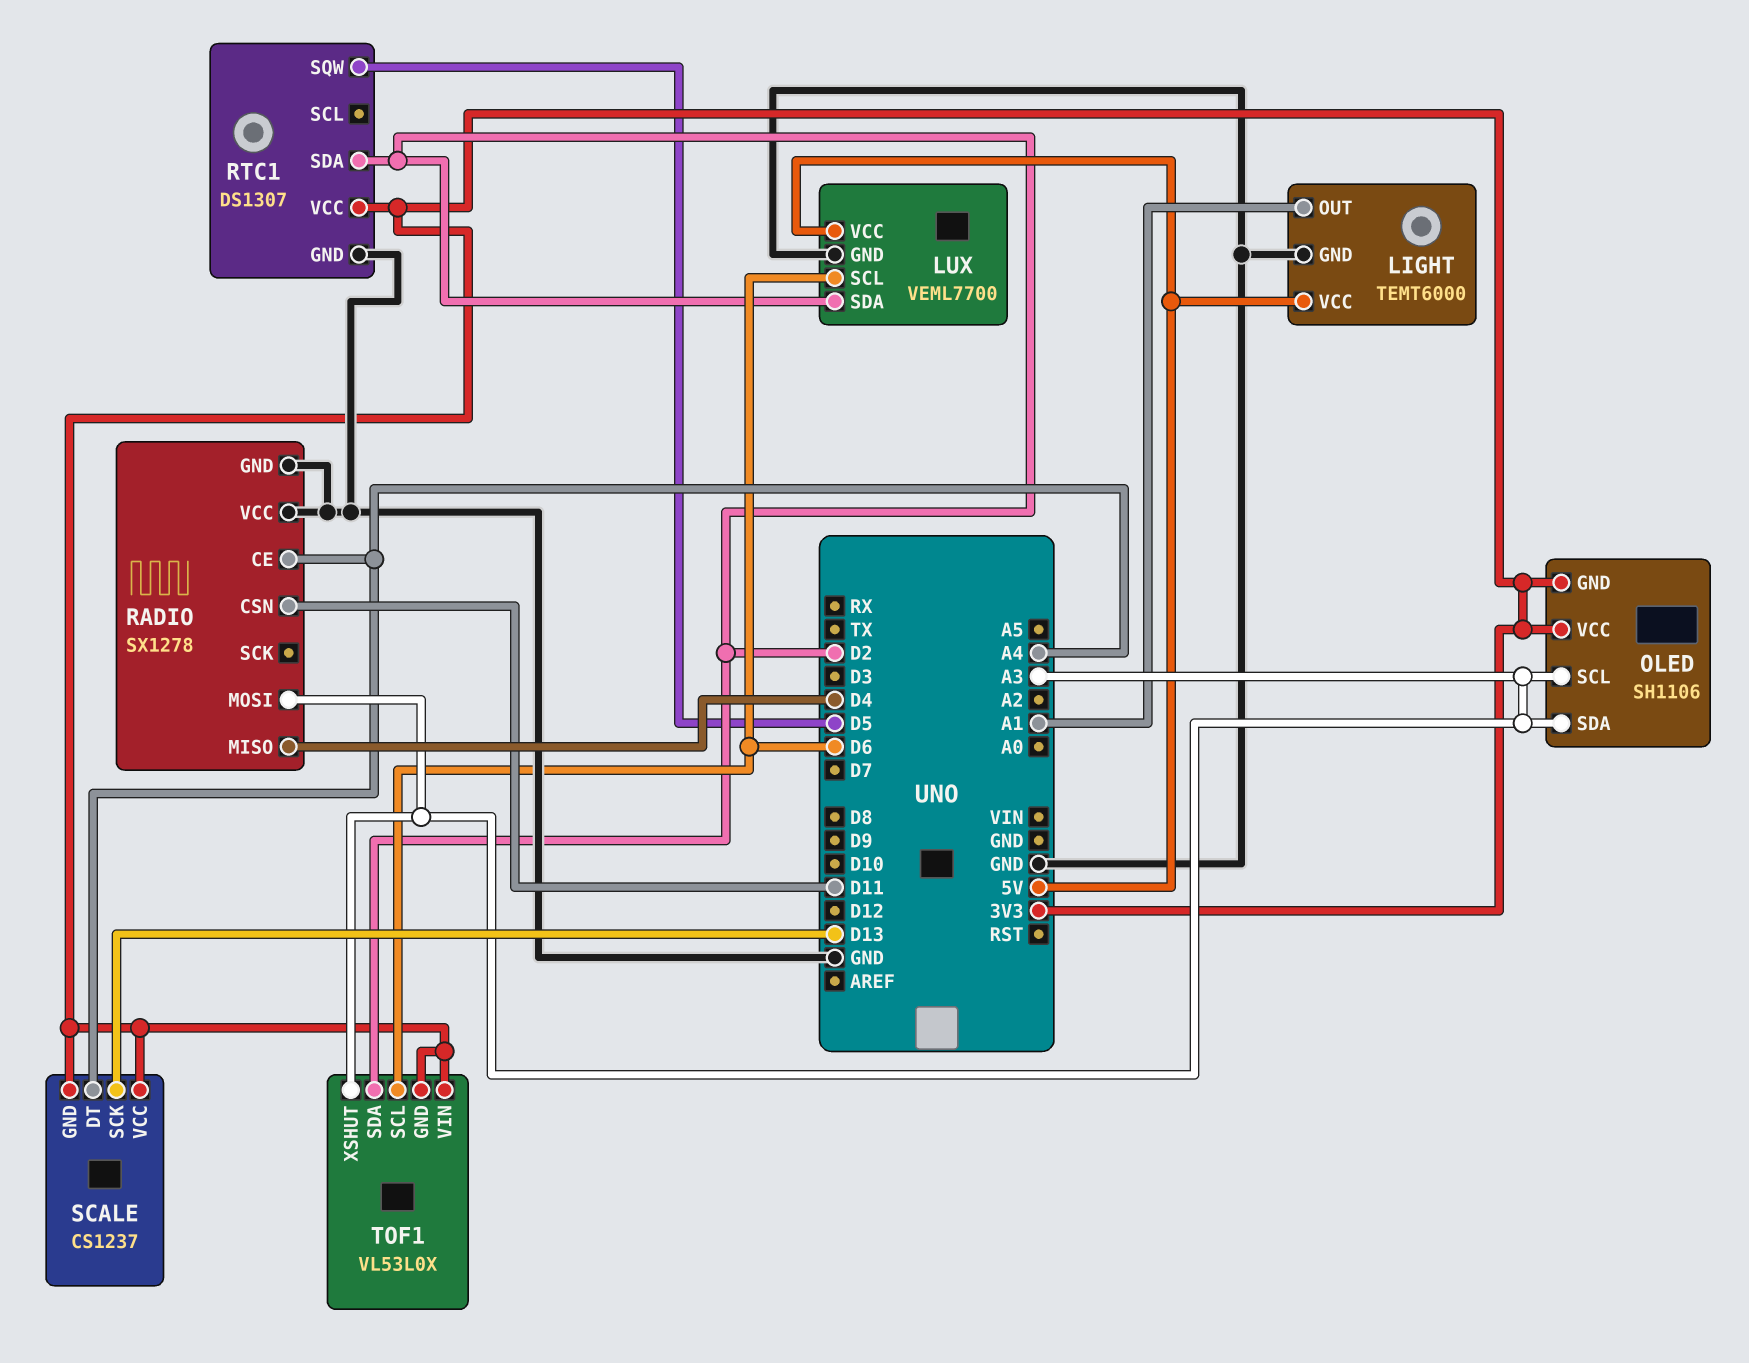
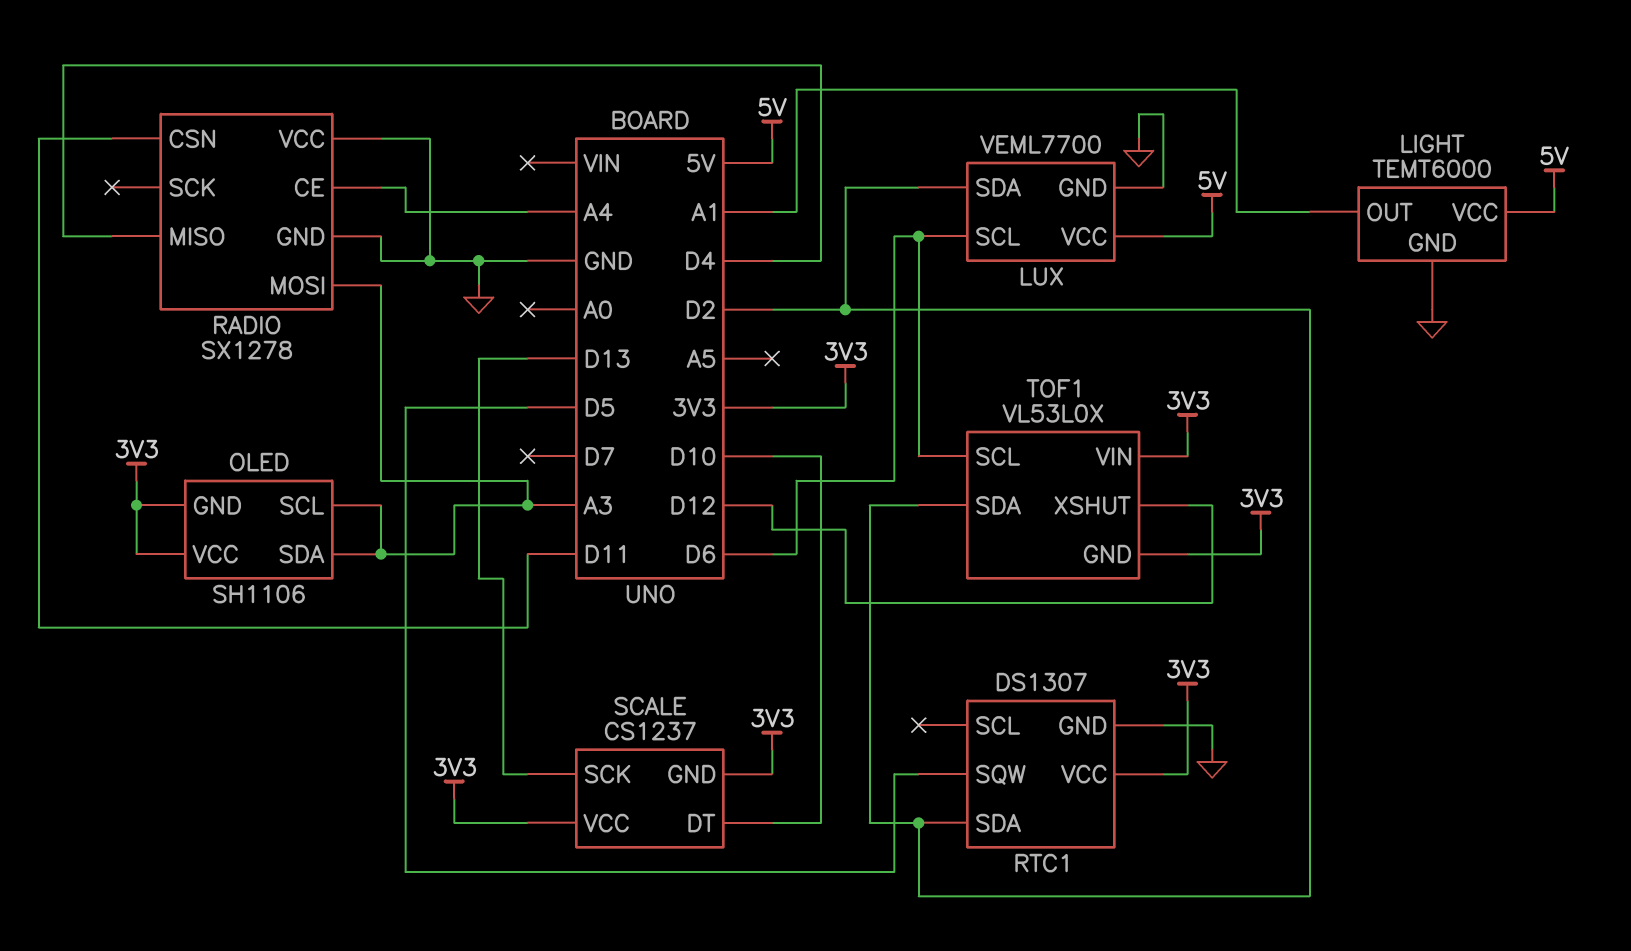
SCALE pin DT: A4 -> D10
TOF1 pin XSHUT: A3 -> D12

